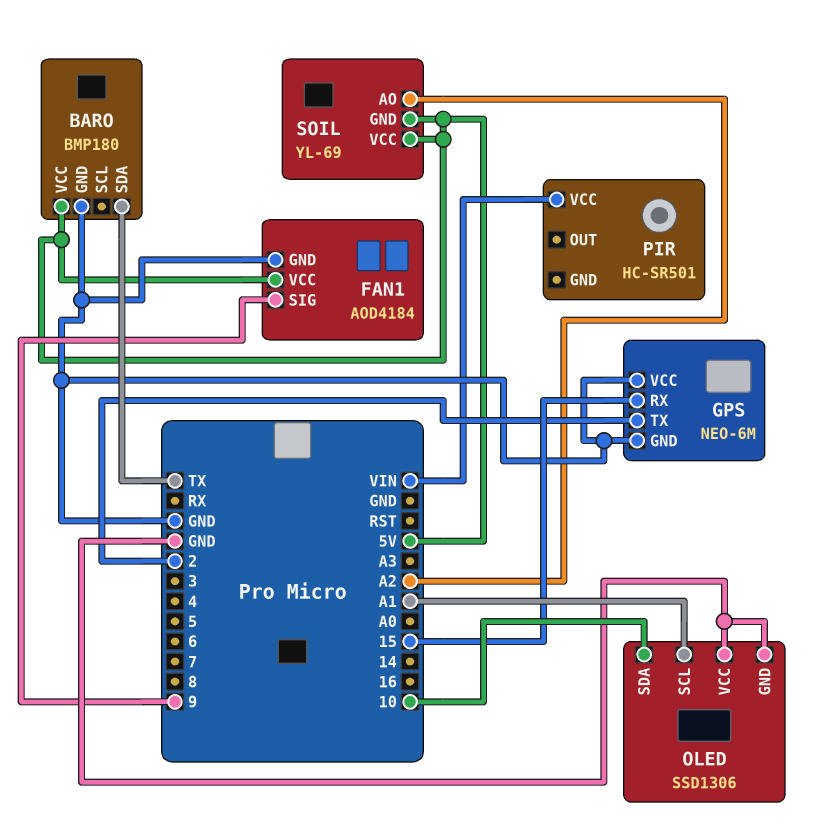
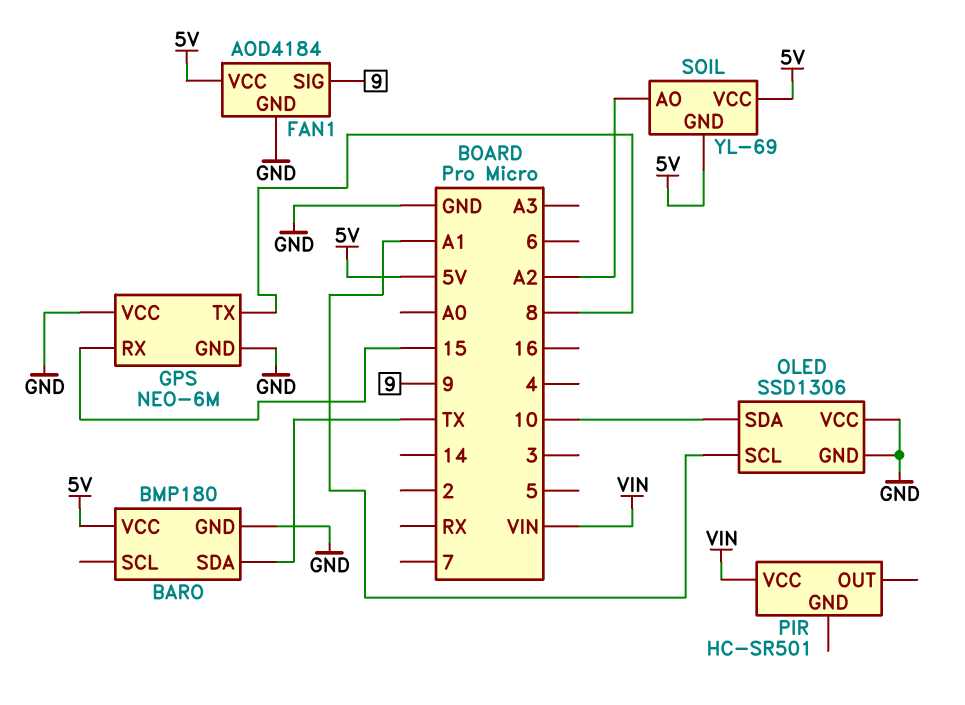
GPS pin TX: 2 -> 8

